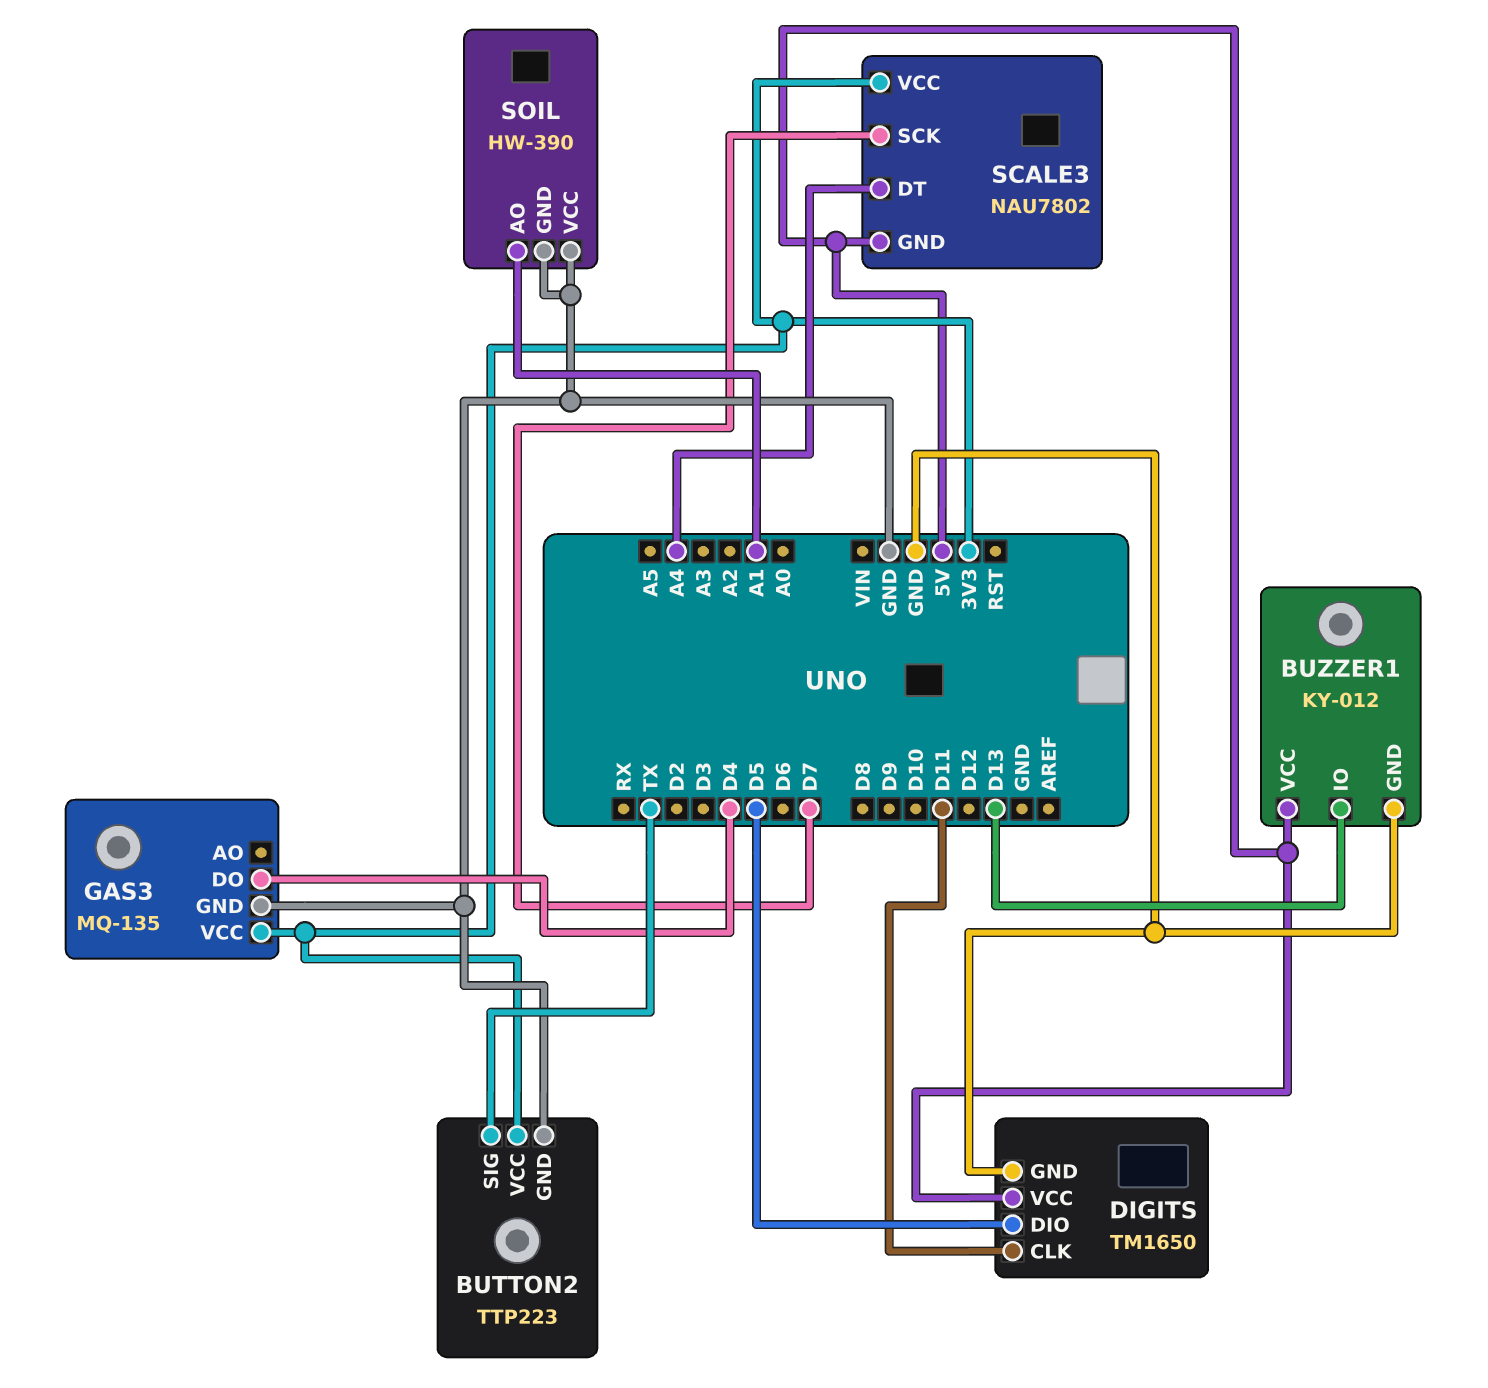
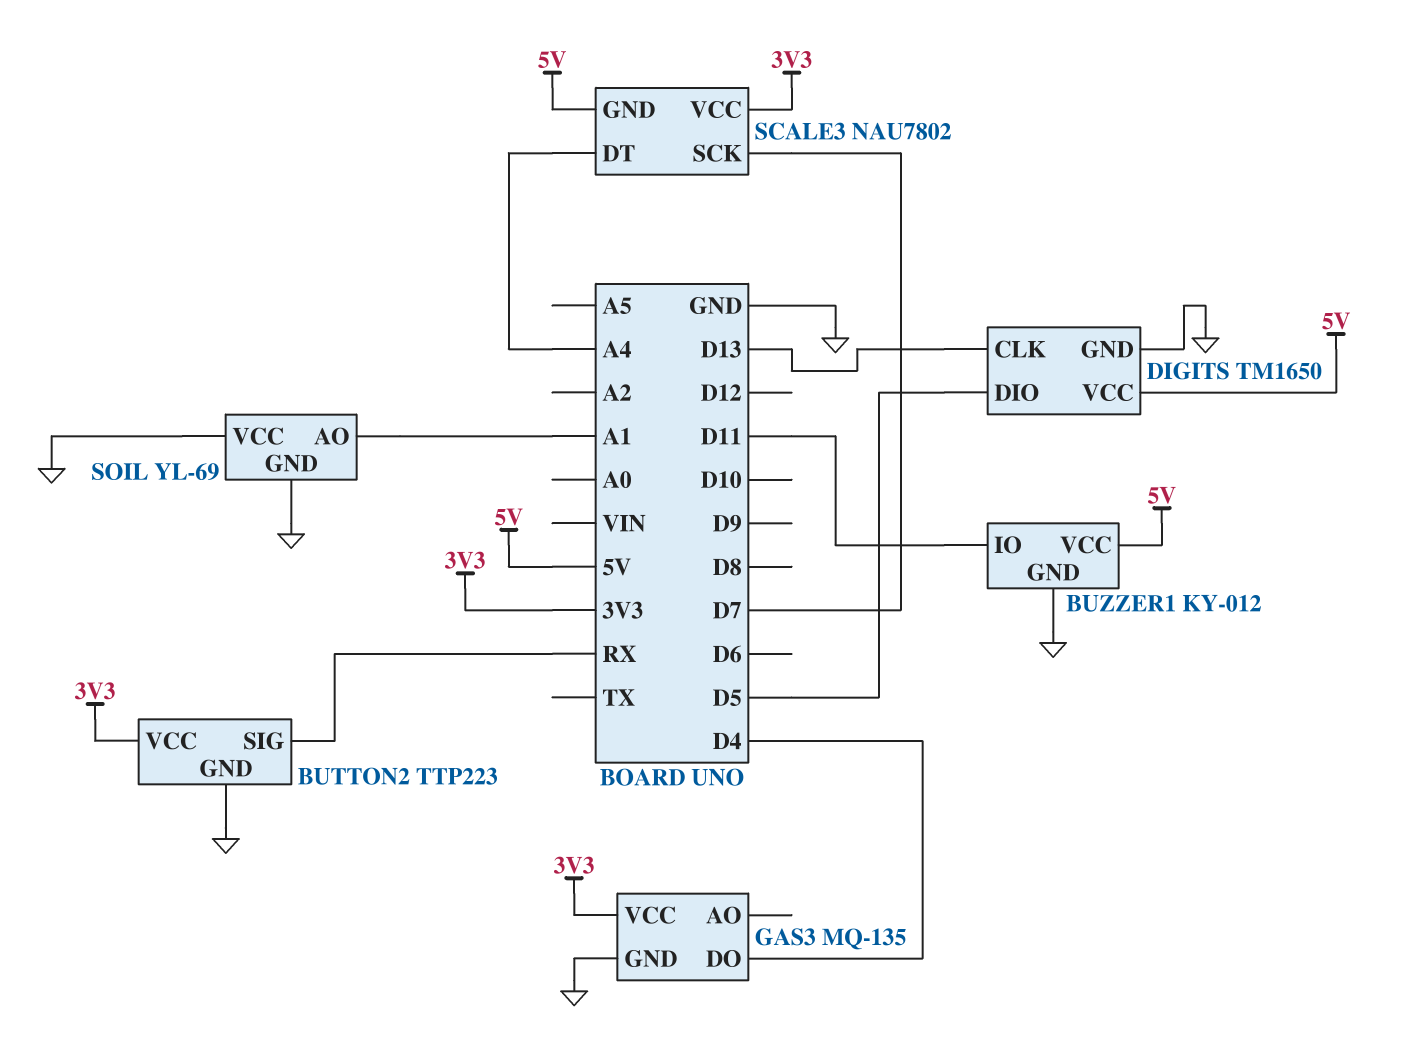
BUTTON2 pin SIG: TX -> RX
BUZZER1 pin IO: D13 -> D11
DIGITS pin CLK: D11 -> D13
SOIL: HW-390 -> YL-69

